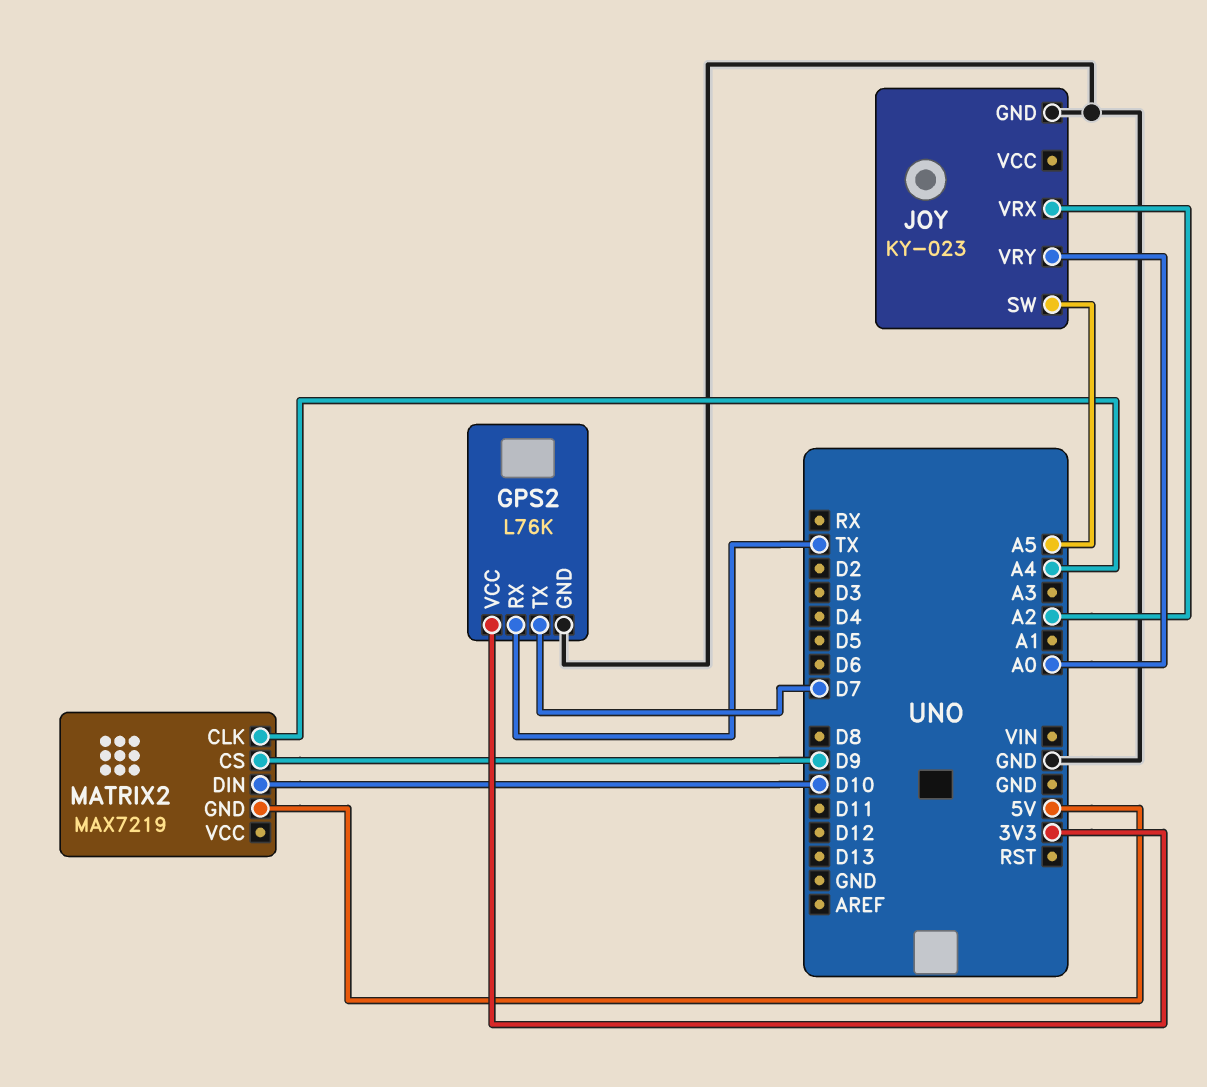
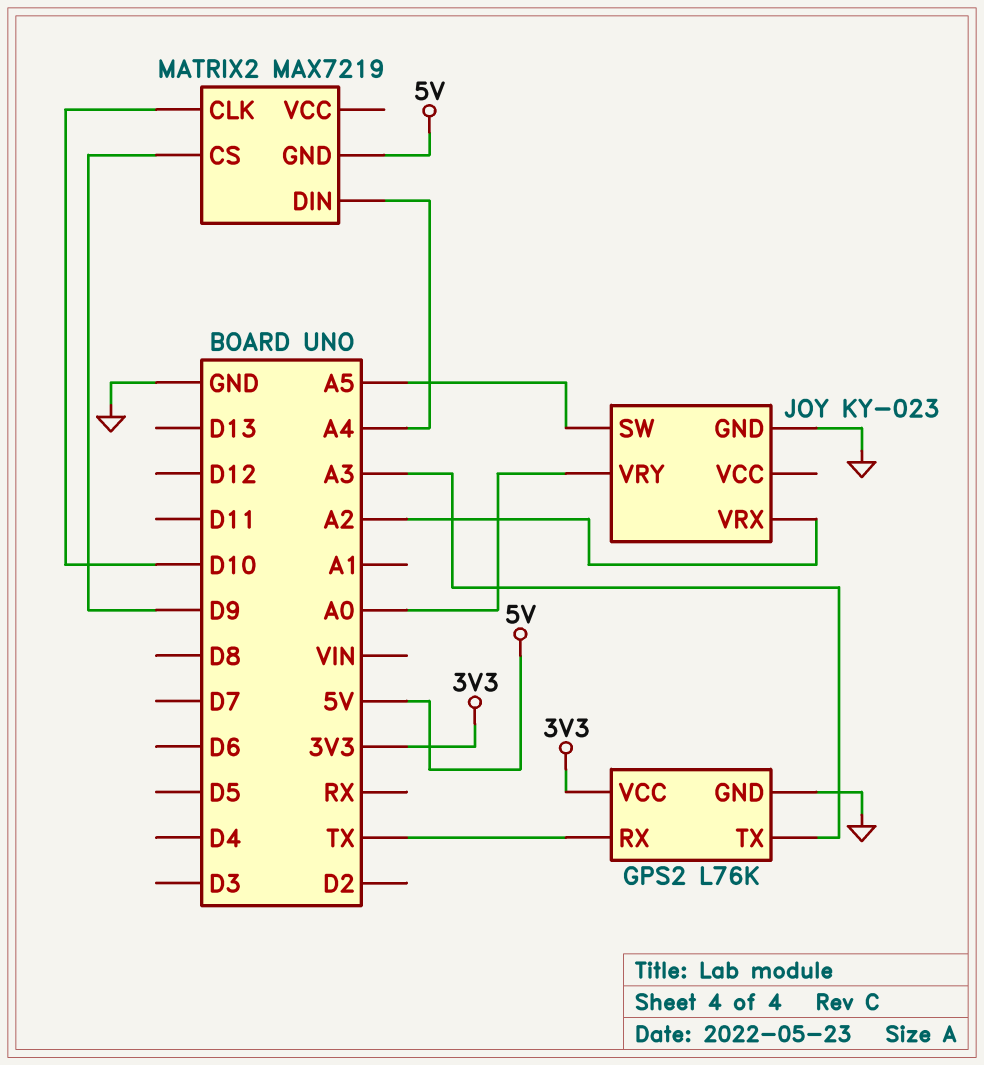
GPS2 pin TX: D7 -> A3
MATRIX2 pin CLK: A4 -> D10
MATRIX2 pin DIN: D10 -> A4

